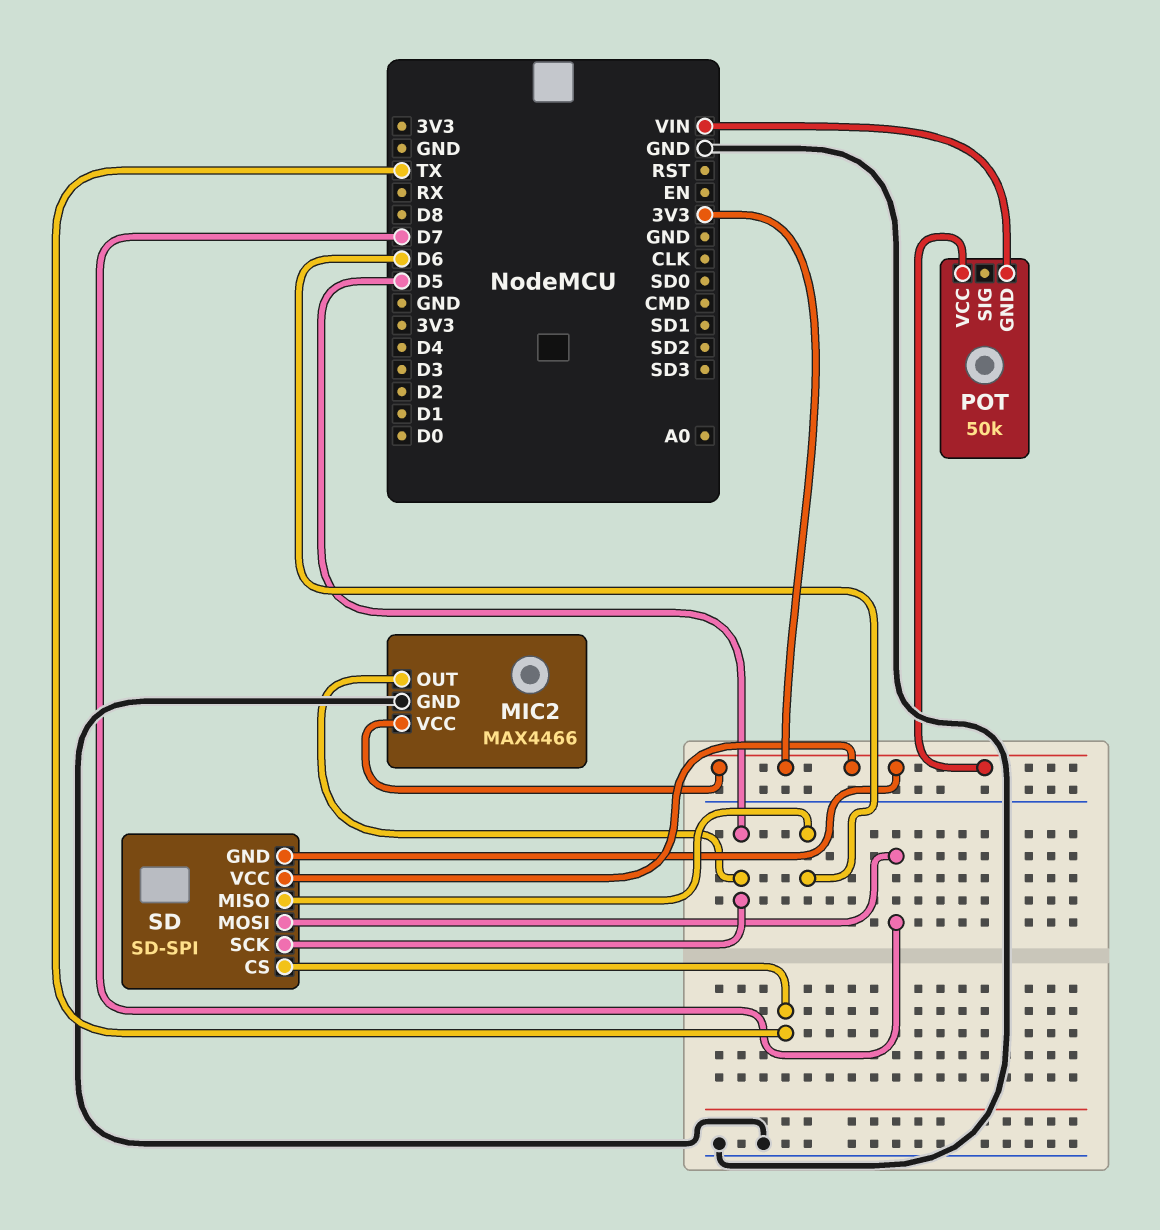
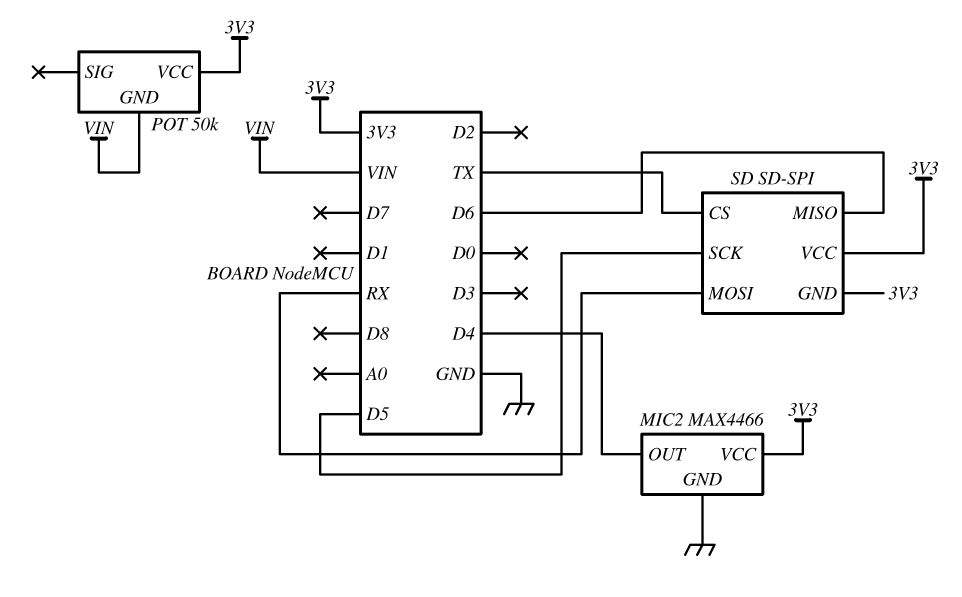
MIC2 pin OUT: D5 -> D4
SD pin MOSI: D7 -> RX

